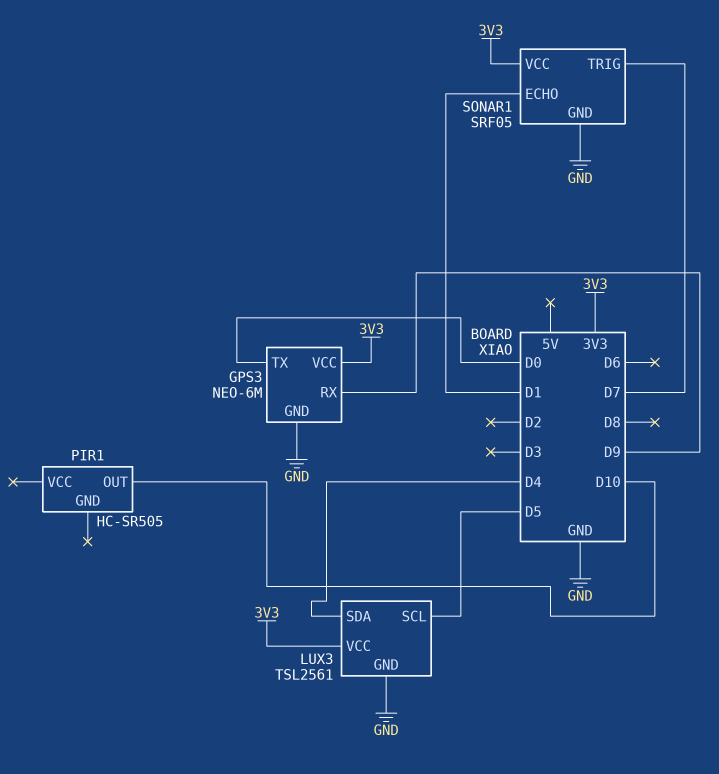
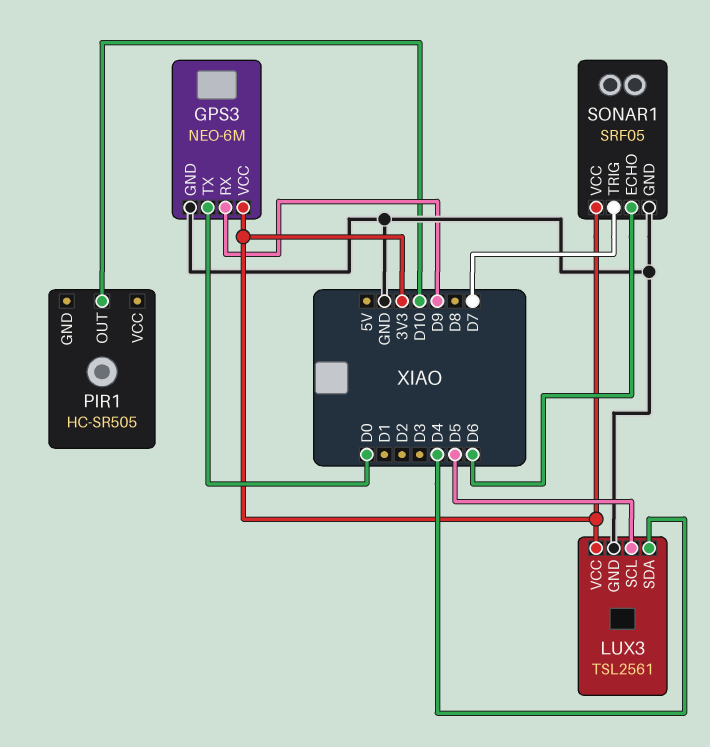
SONAR1 pin ECHO: D1 -> D6

